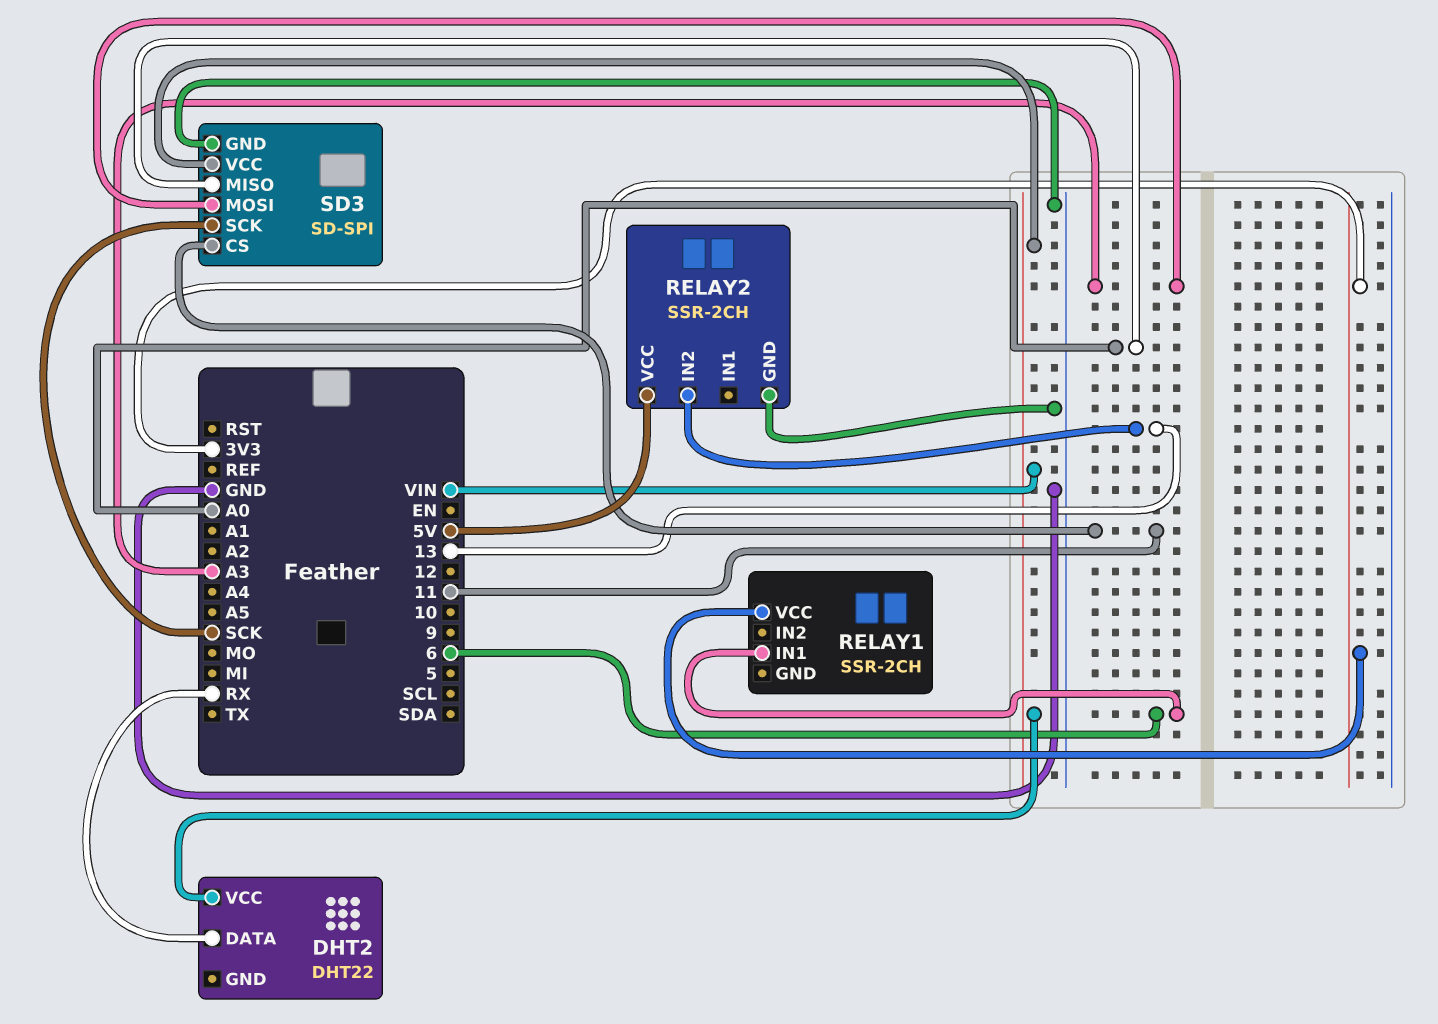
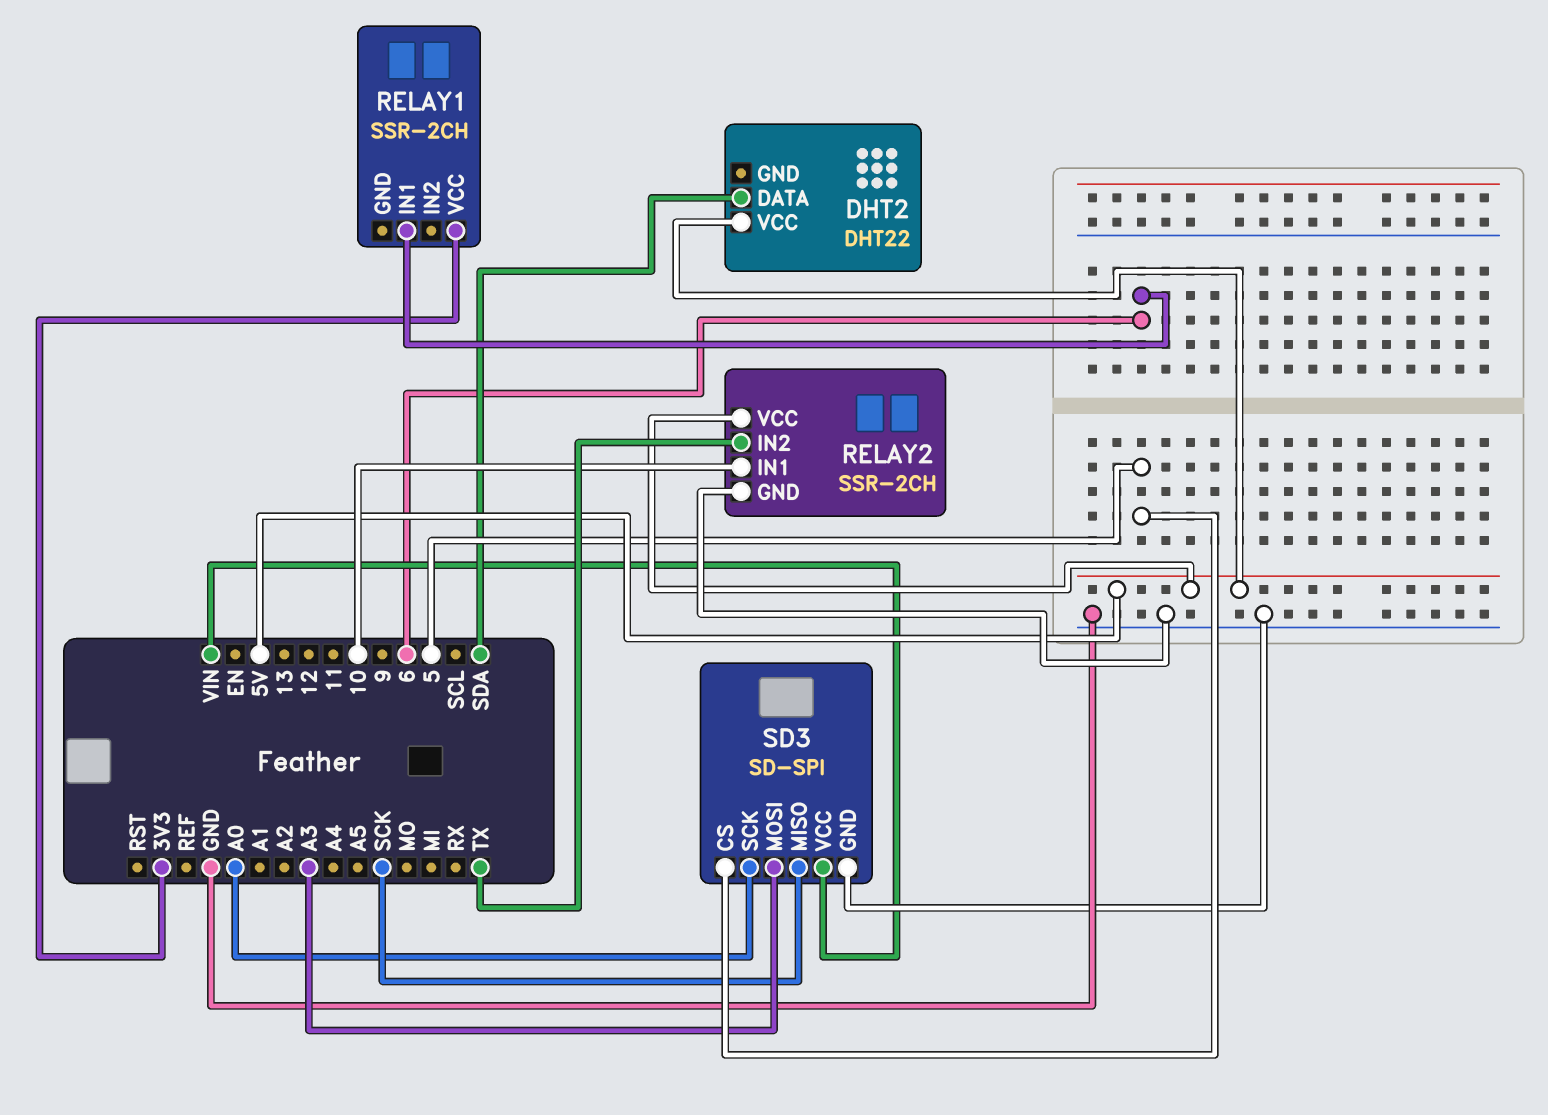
DHT2 pin DATA: RX -> SDA
DHT2 pin VCC: VIN -> 5V
RELAY2 pin IN1: none -> 10
RELAY2 pin IN2: 13 -> TX
SD3 pin CS: 11 -> 5
SD3 pin MISO: A0 -> SCK
SD3 pin SCK: SCK -> A0

